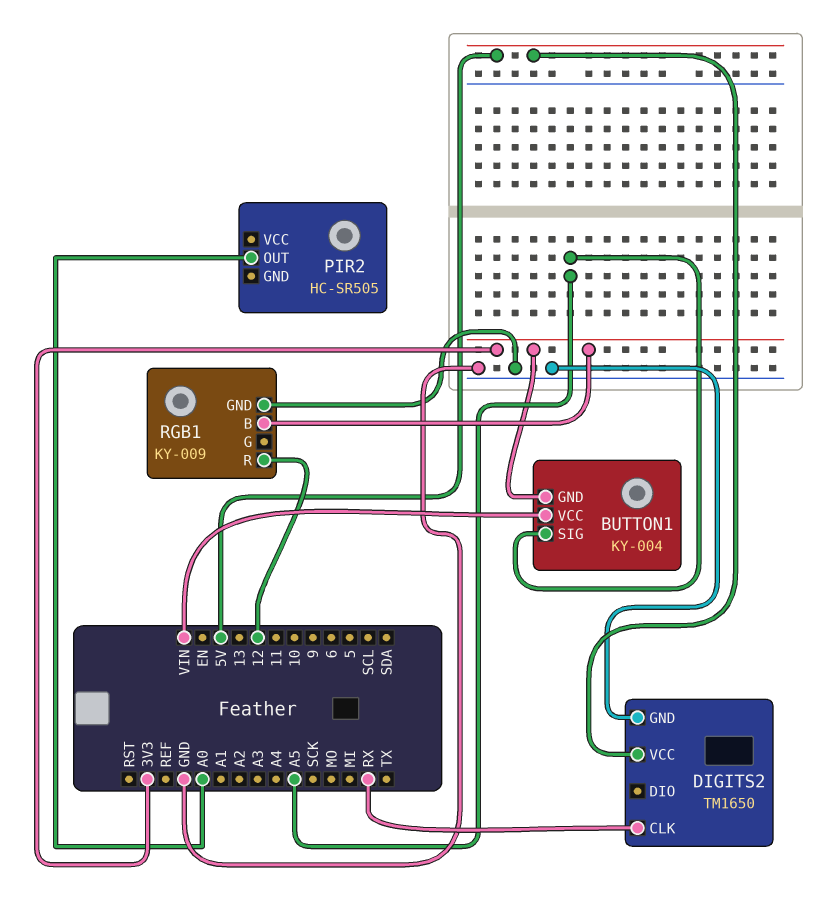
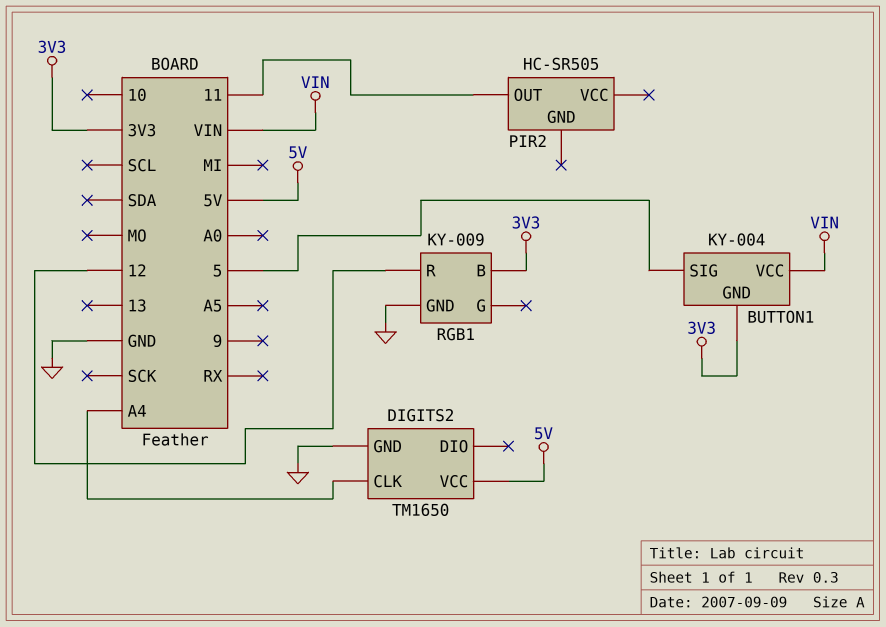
BUTTON1 pin SIG: A5 -> 5
DIGITS2 pin CLK: RX -> A4
PIR2 pin OUT: A0 -> 11

